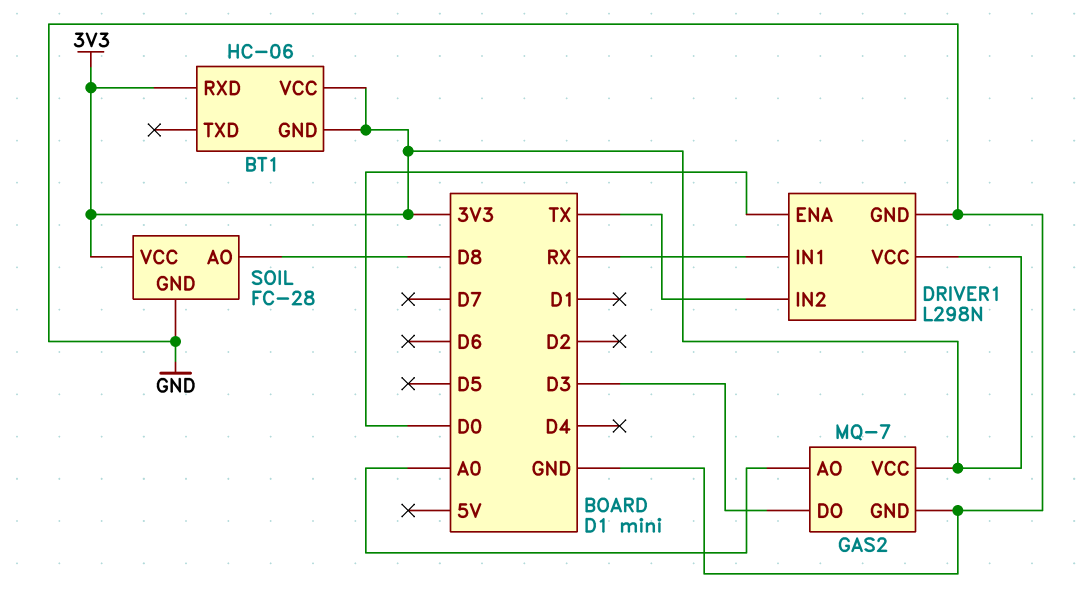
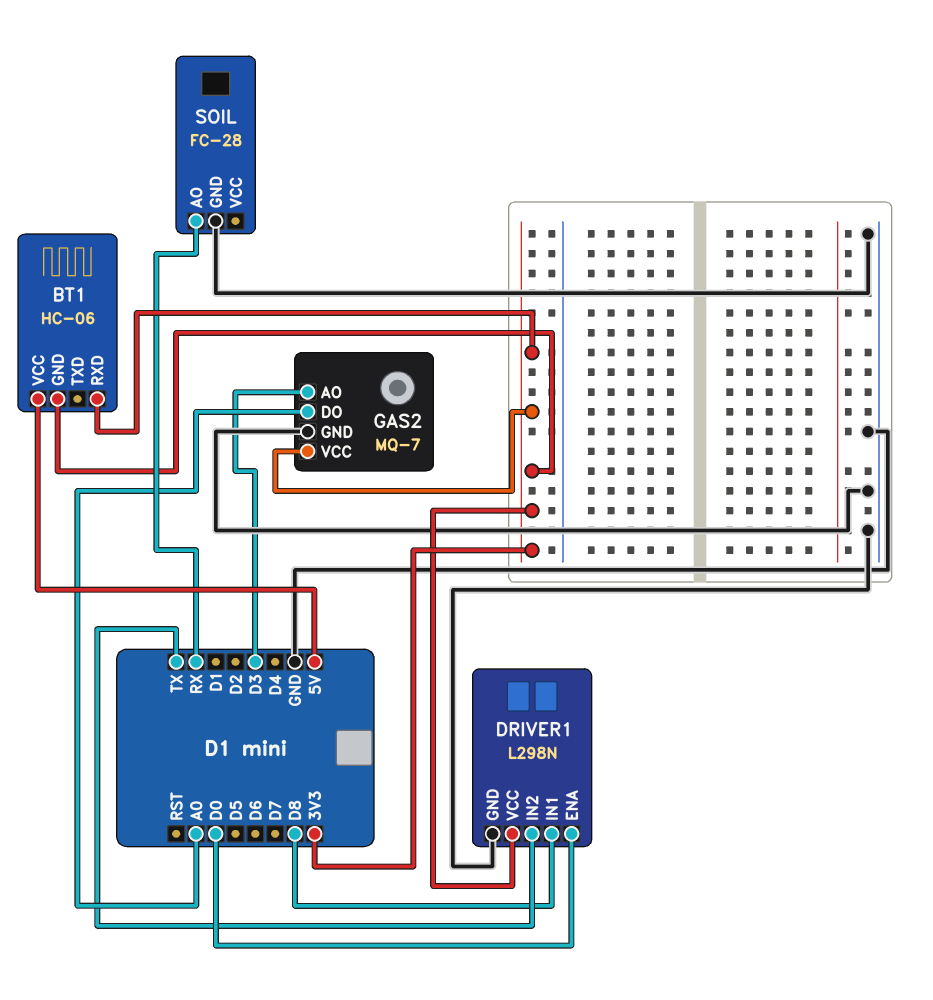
BT1 pin VCC: 3V3 -> 5V
DRIVER1 pin IN1: RX -> D8
GAS2 pin AO: A0 -> D3
GAS2 pin DO: D3 -> A0
SOIL pin AO: D8 -> RX
SOIL pin VCC: 3V3 -> none

